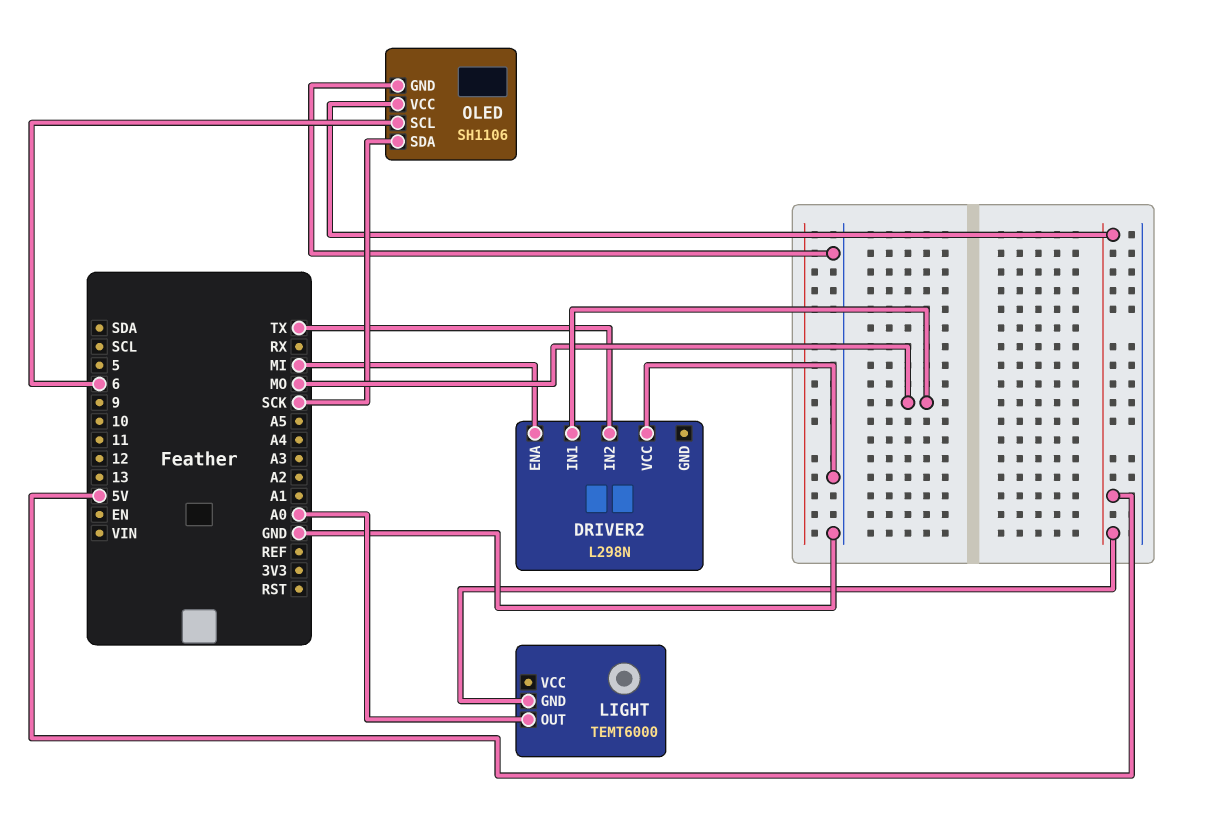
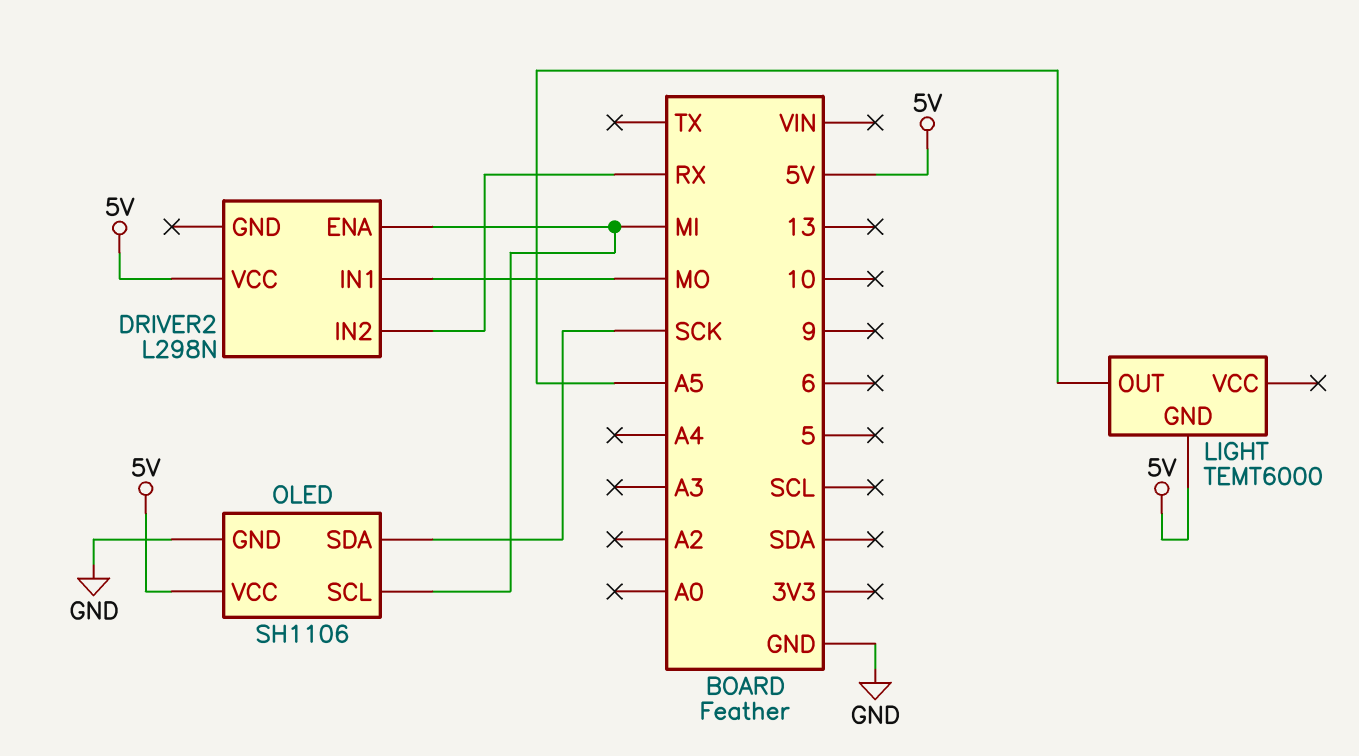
DRIVER2 pin IN2: TX -> RX
DRIVER2 pin VCC: GND -> 5V
LIGHT pin OUT: A0 -> A5
OLED pin SCL: 6 -> MI

